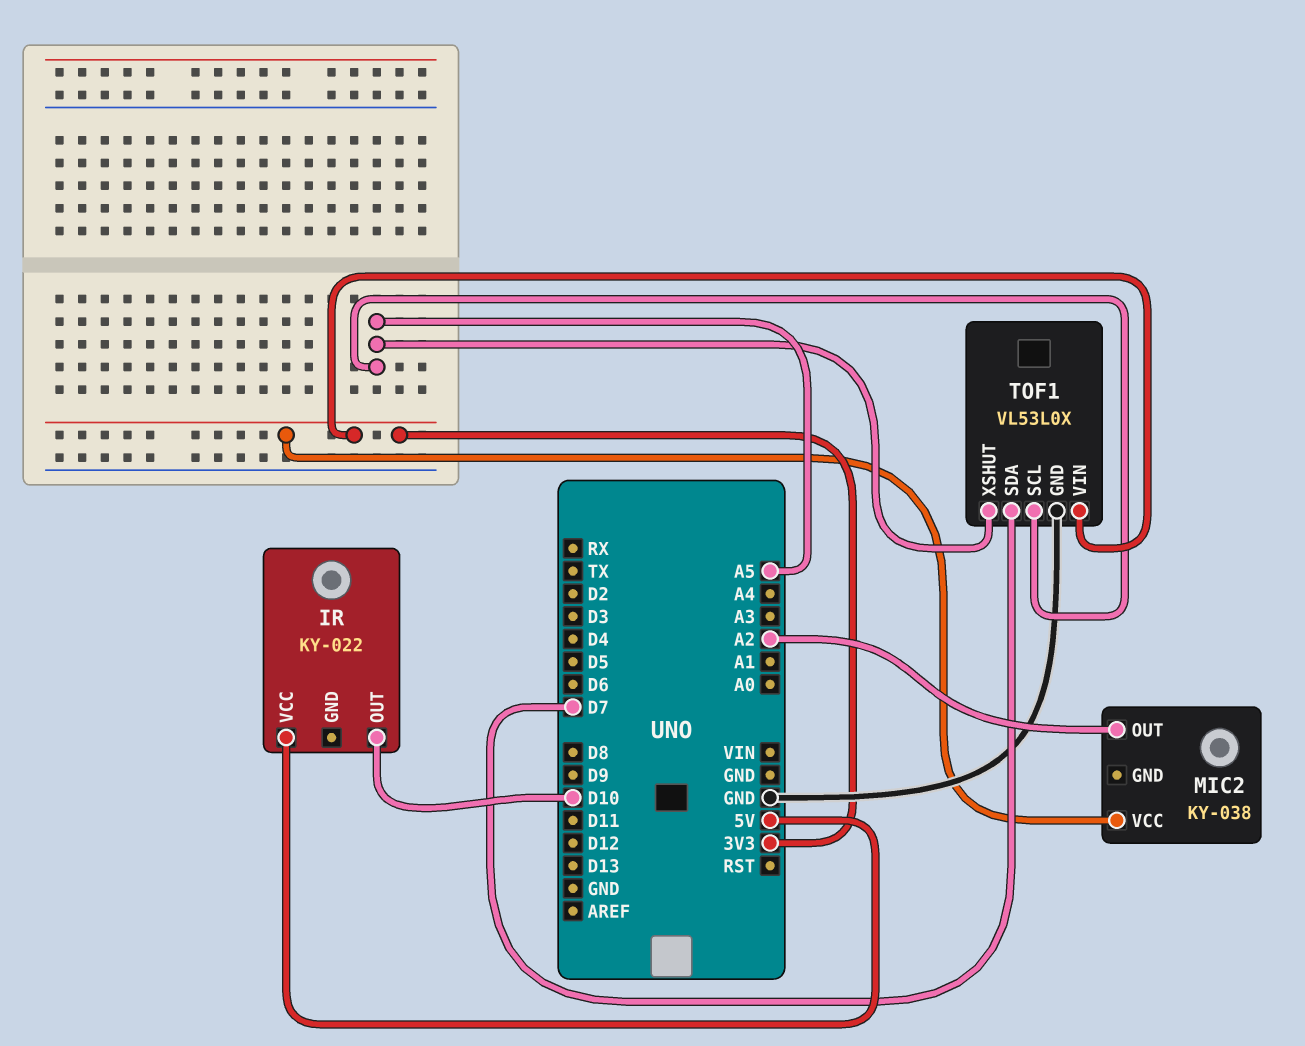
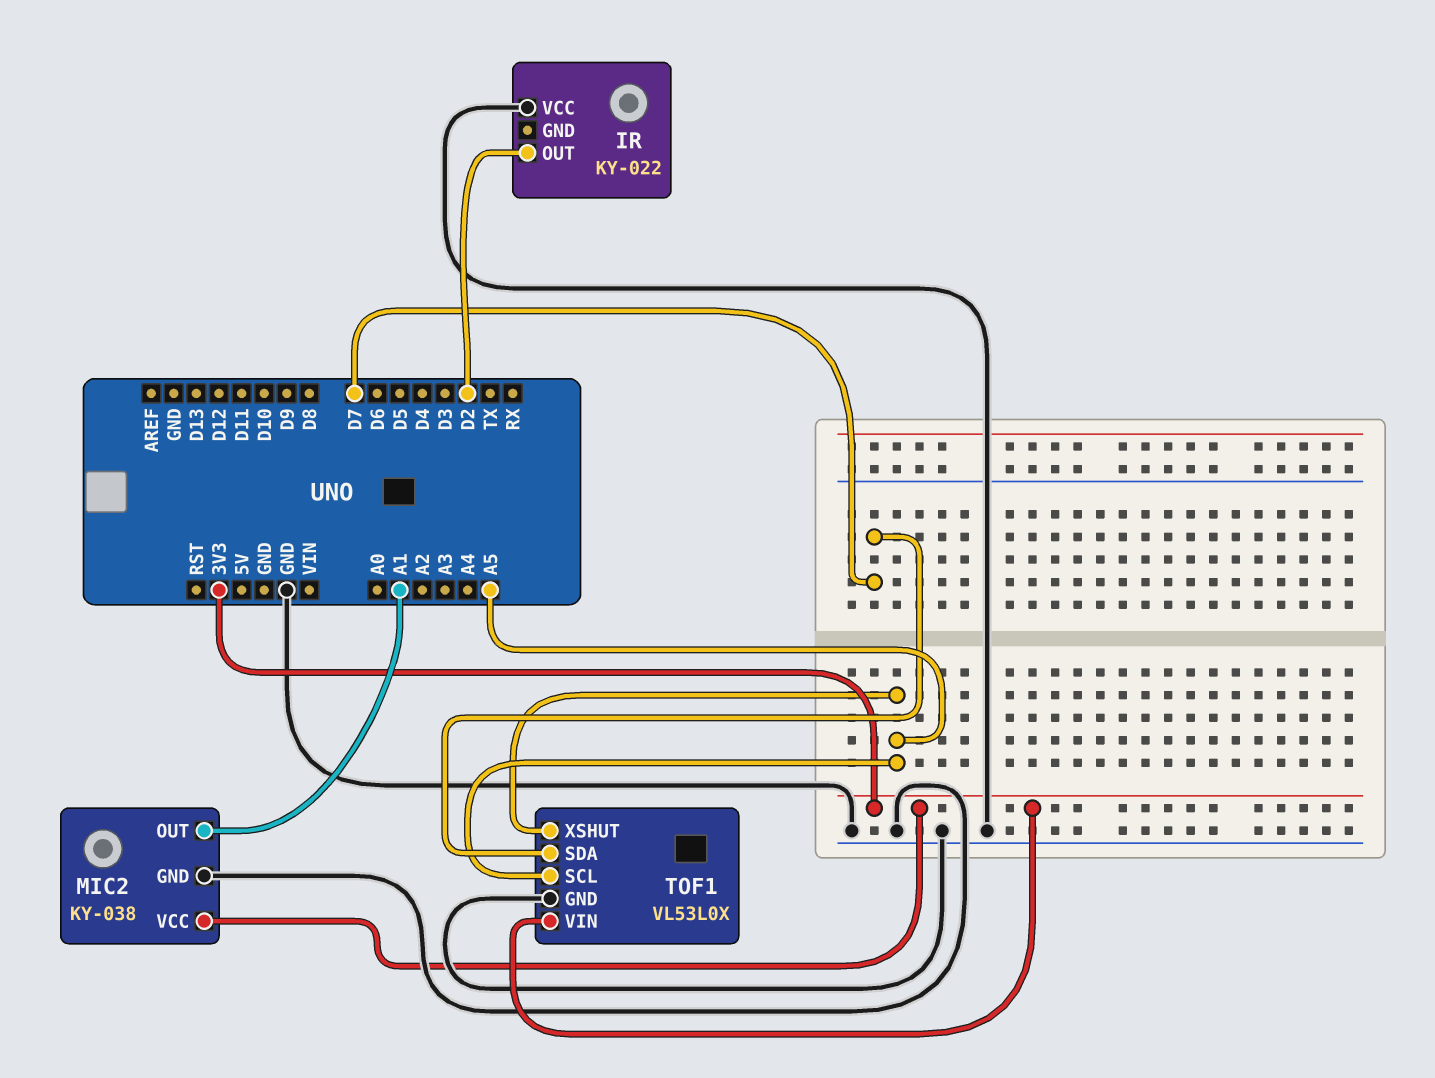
IR pin OUT: D10 -> D2
IR pin VCC: 5V -> GND
MIC2 pin GND: none -> GND
MIC2 pin OUT: A2 -> A1

